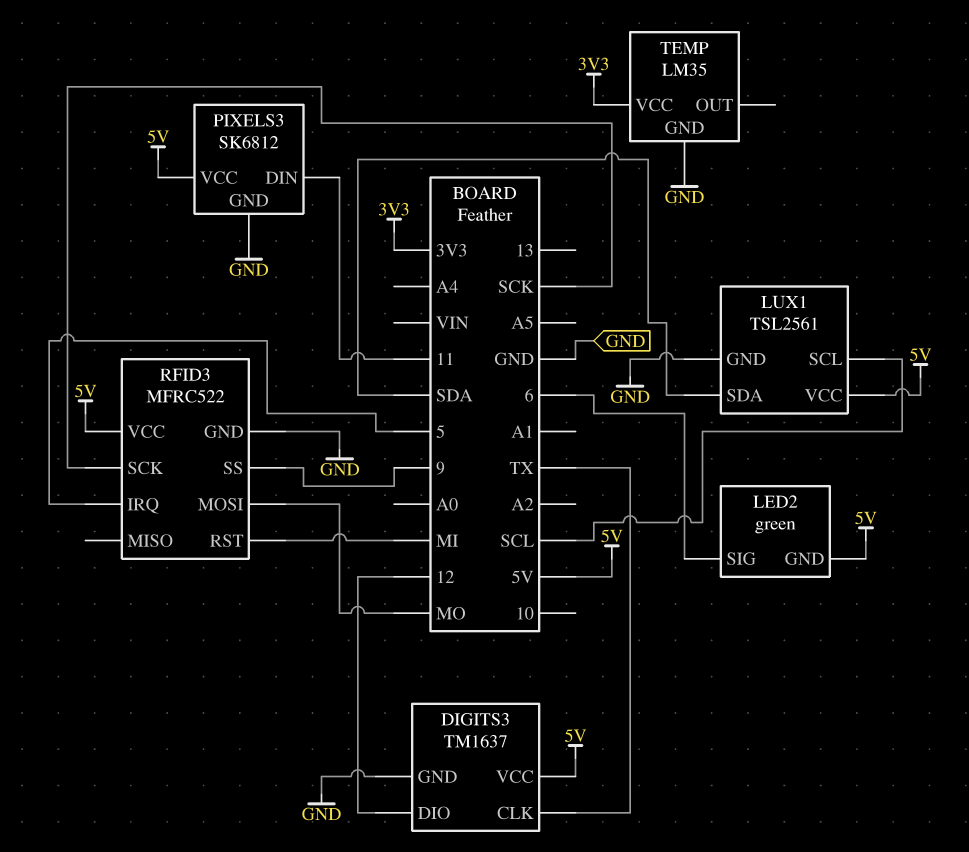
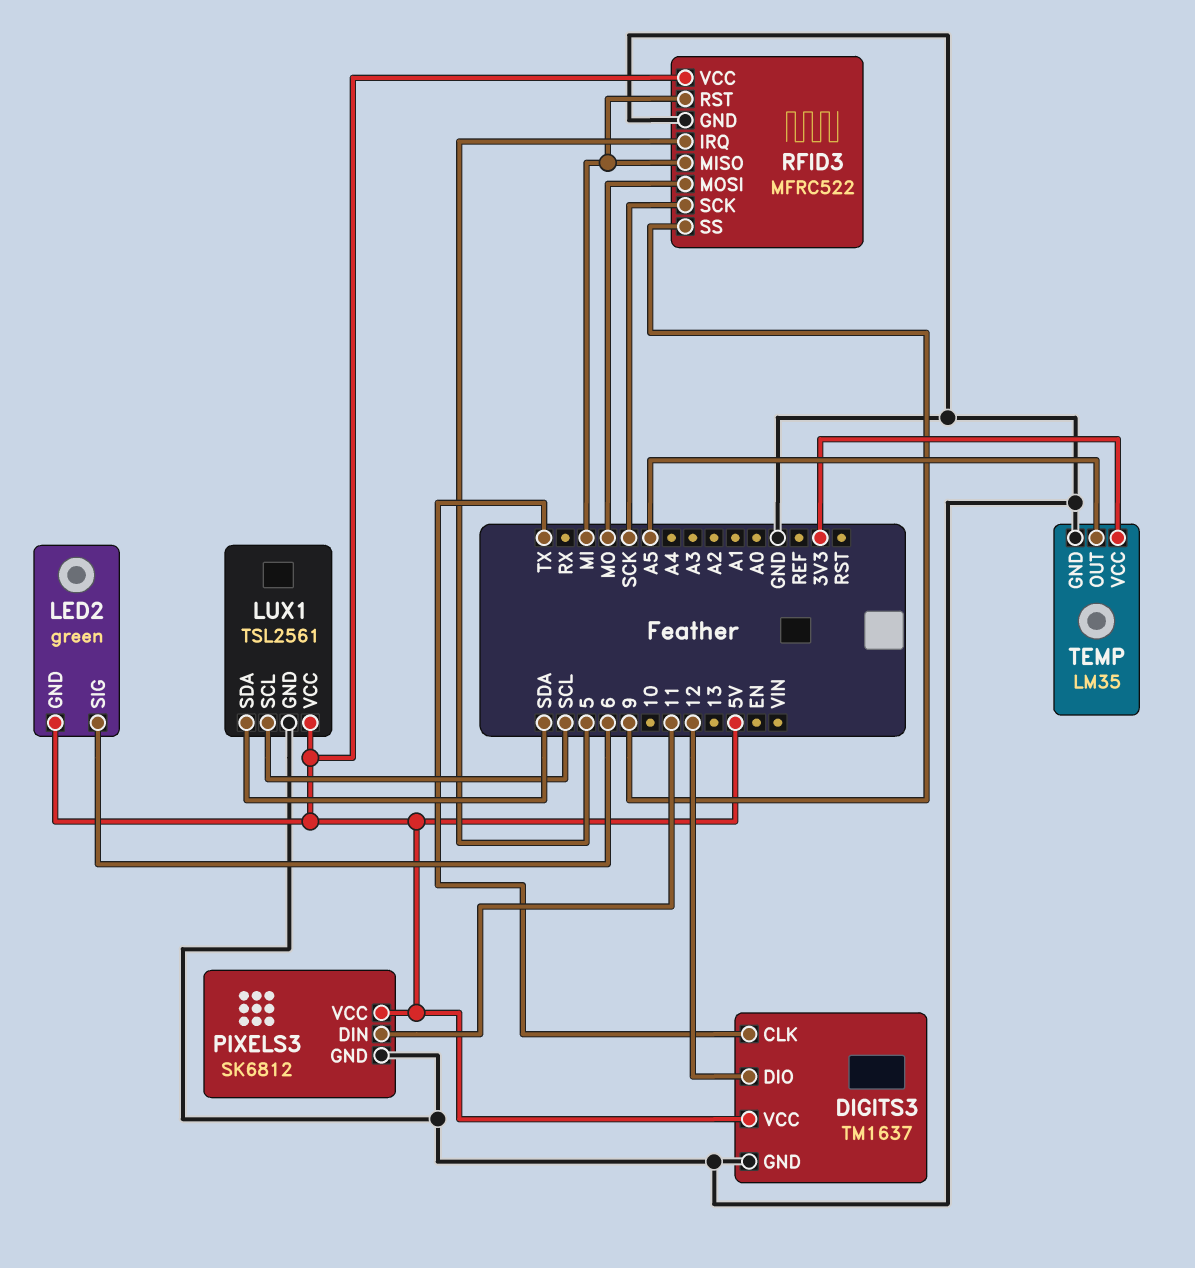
RFID3 pin MISO: none -> MI
TEMP pin OUT: none -> A5

